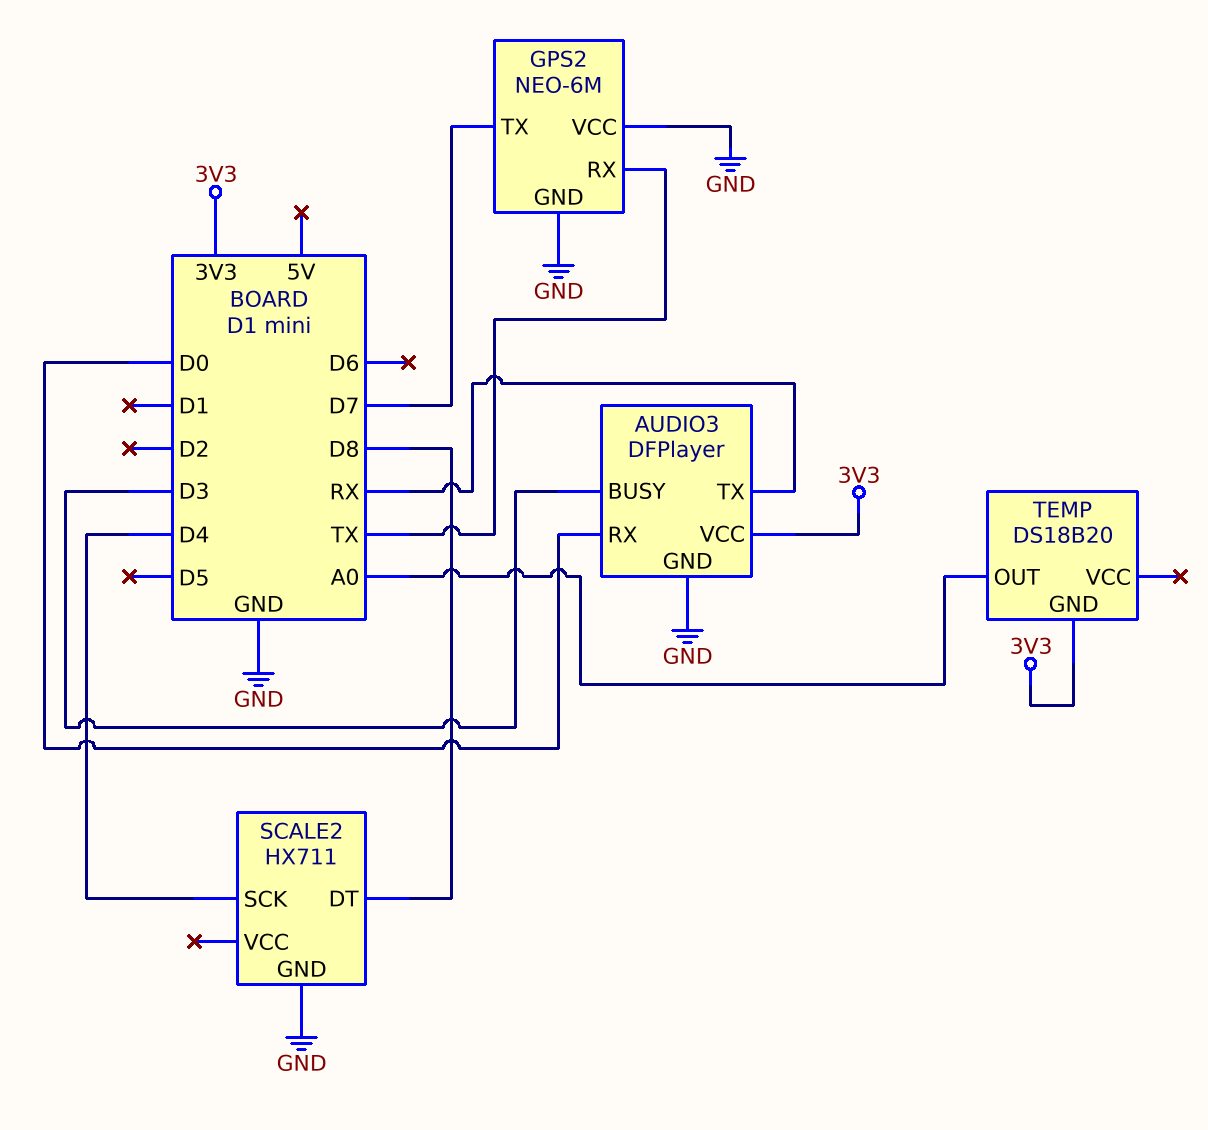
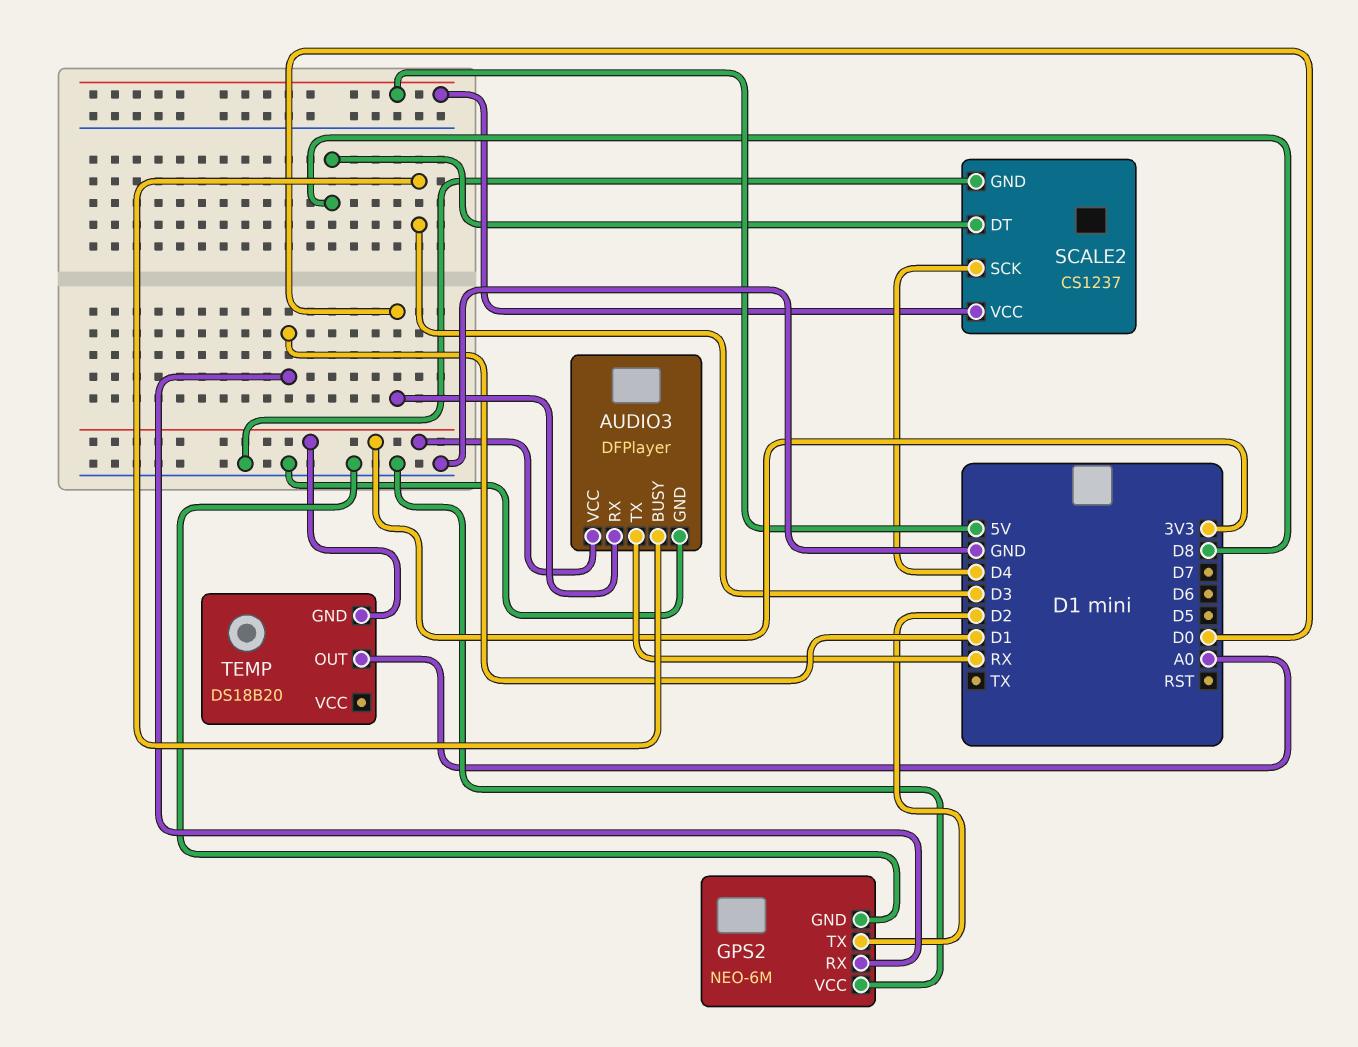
GPS2 pin RX: TX -> D1
GPS2 pin TX: D7 -> D2
SCALE2: HX711 -> CS1237
SCALE2 pin VCC: none -> 5V

